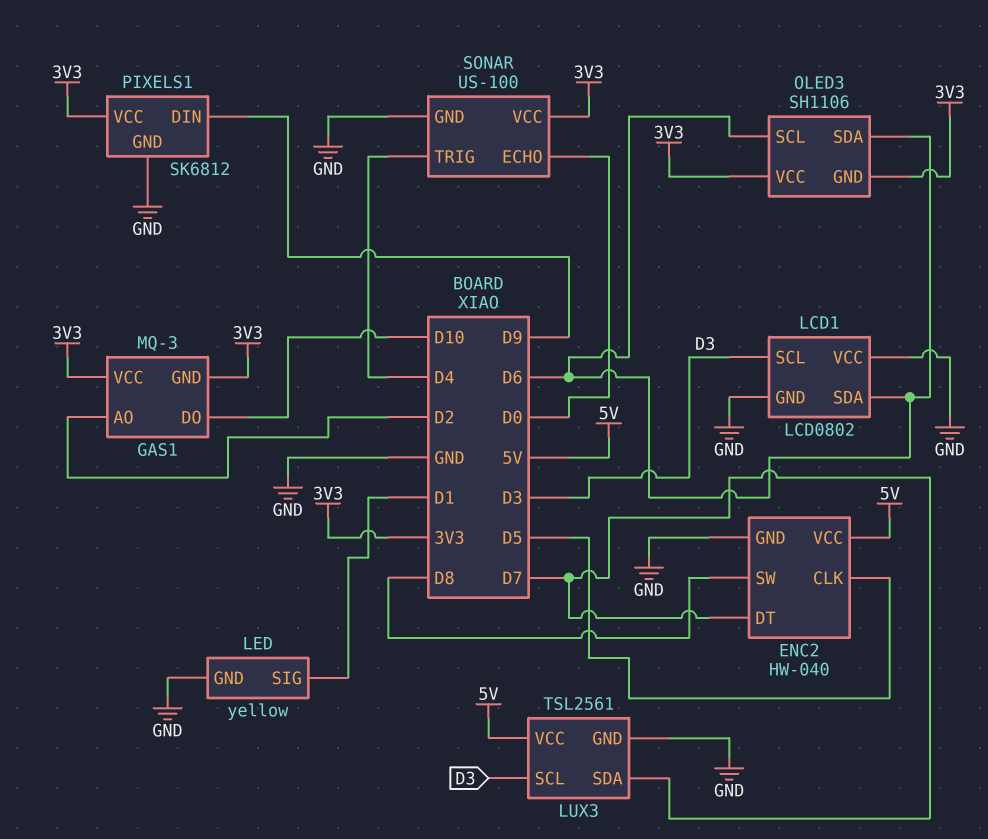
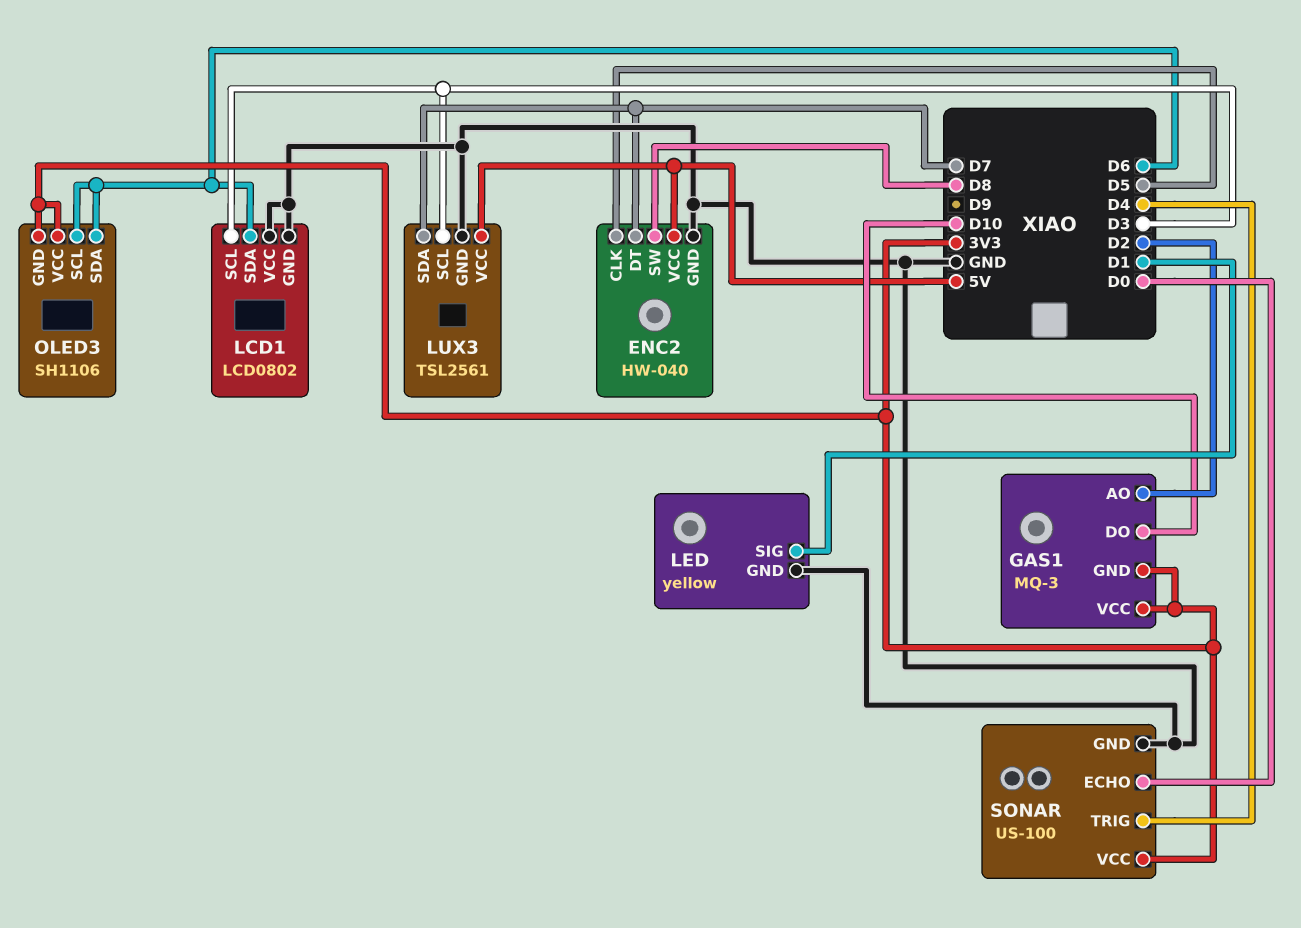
PIXELS1: SK6812 -> none
PIXELS1 pin DIN: D9 -> none
PIXELS1 pin GND: GND -> none
PIXELS1 pin VCC: 3V3 -> none

